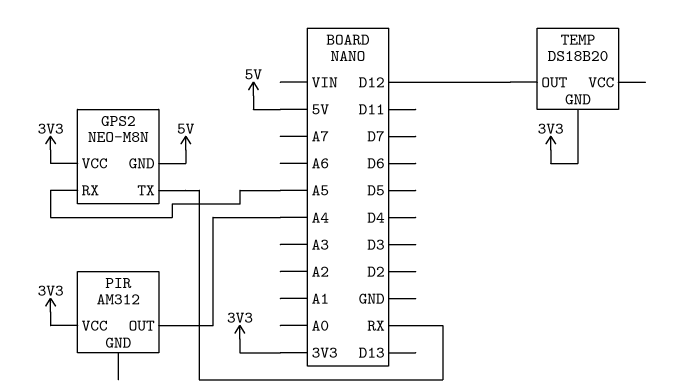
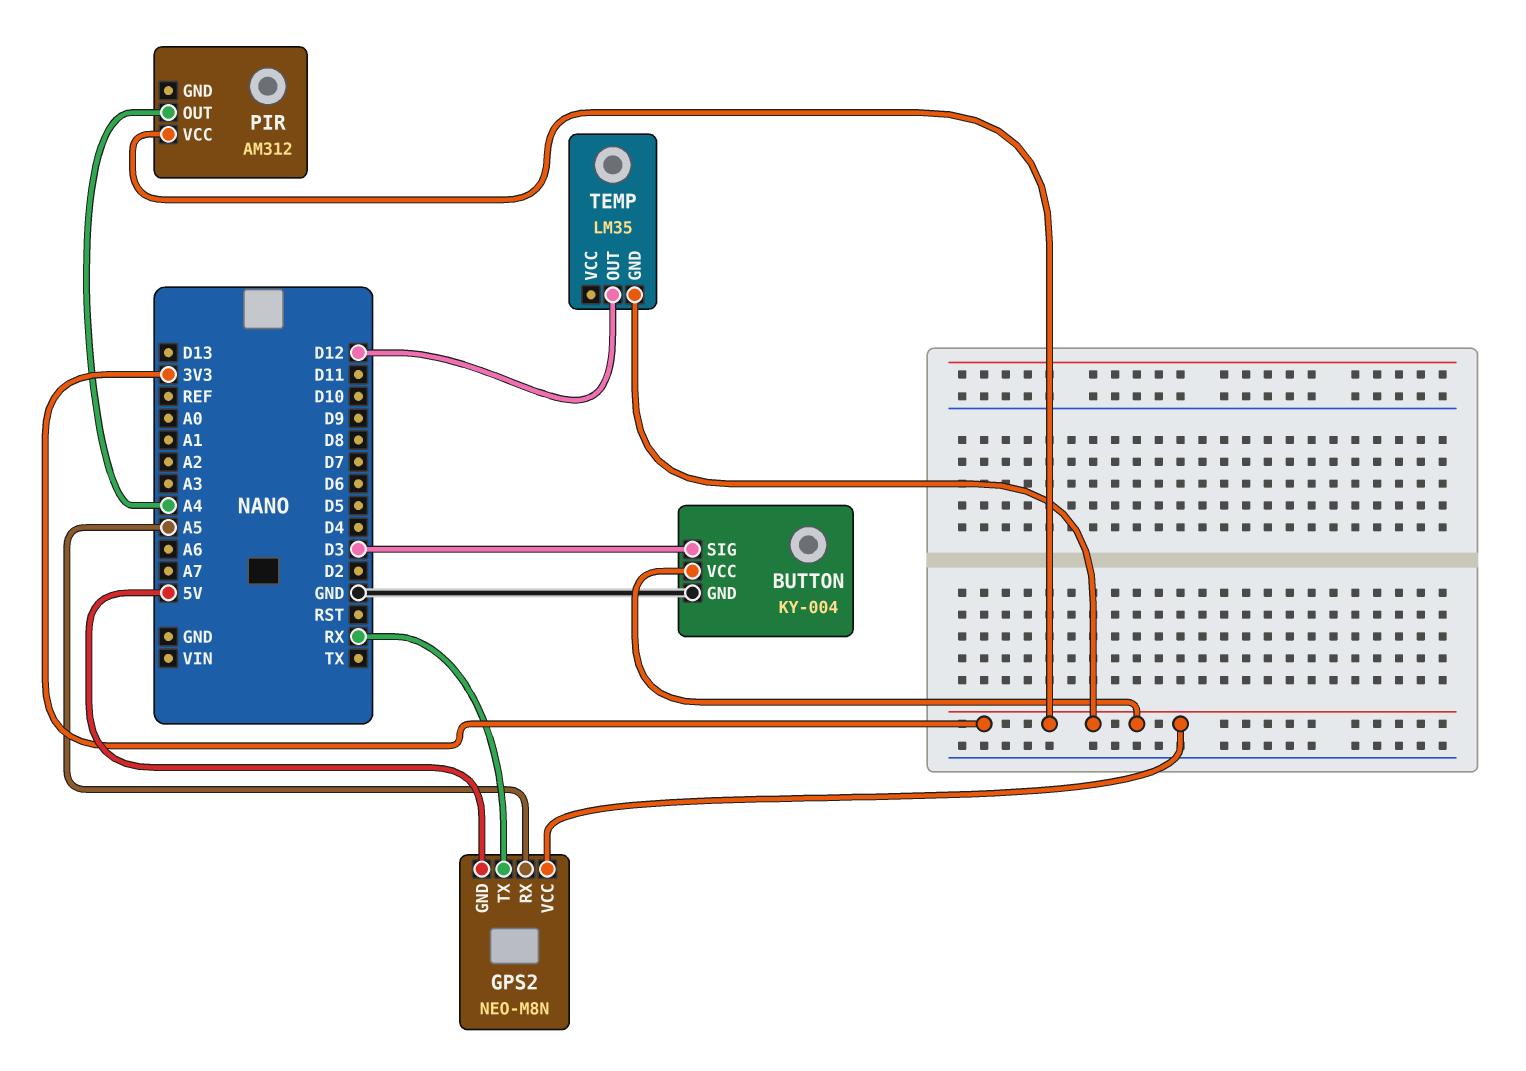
BUTTON: none -> KY-004
BUTTON pin GND: none -> GND
BUTTON pin SIG: none -> D3
BUTTON pin VCC: none -> 3V3
TEMP: DS18B20 -> LM35

